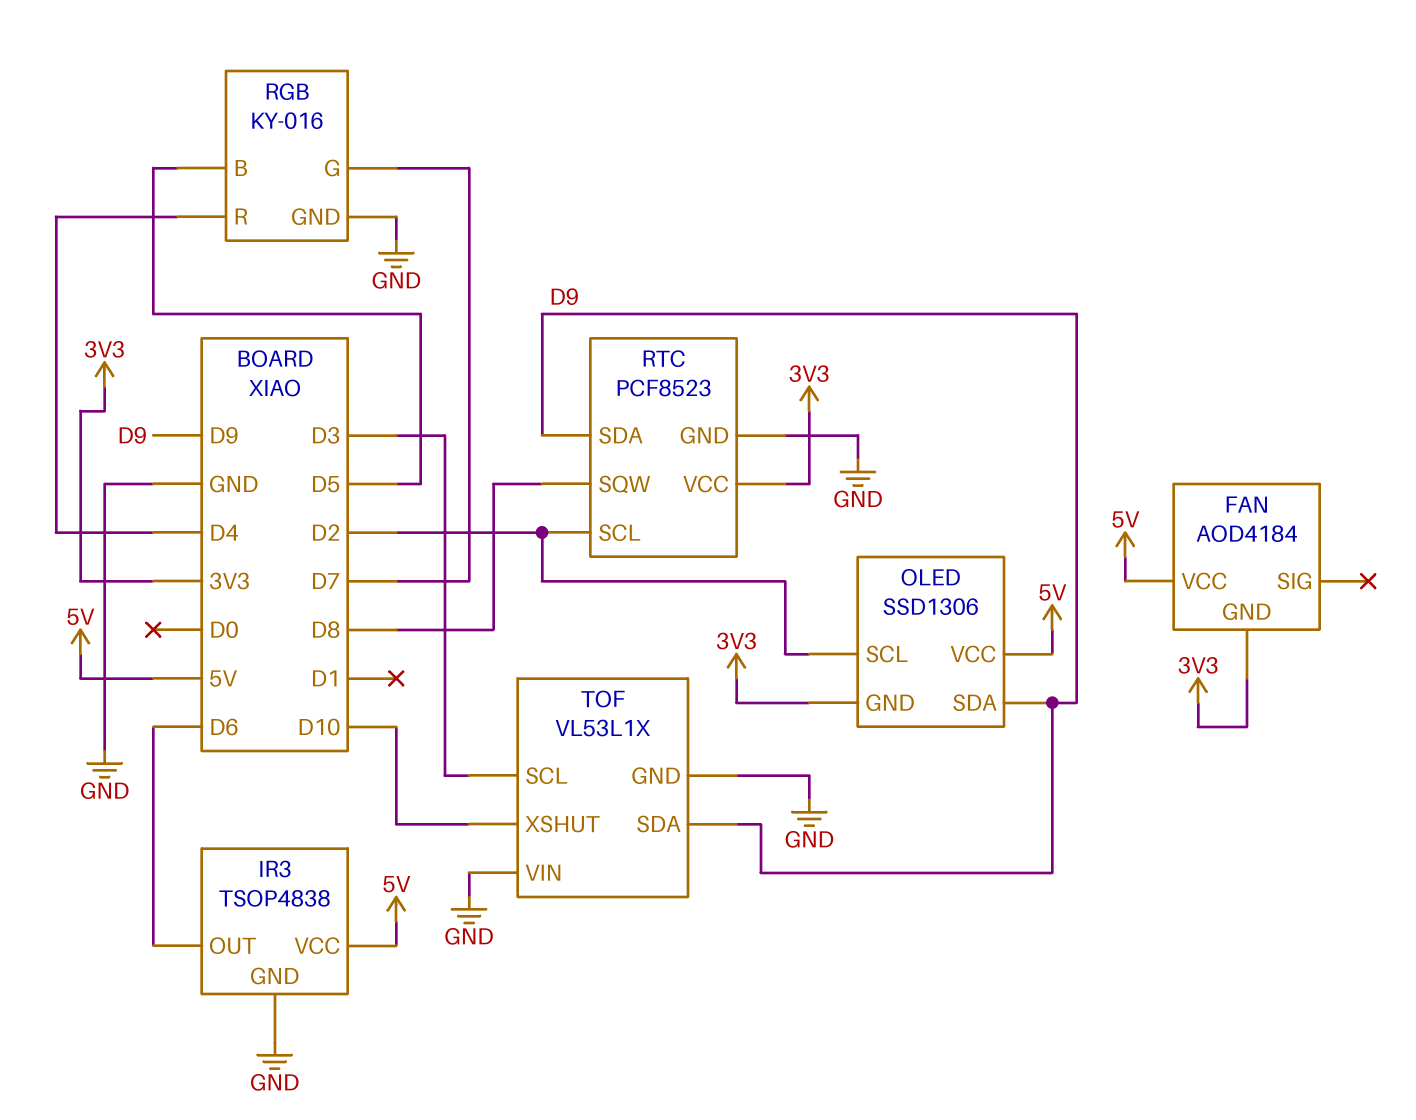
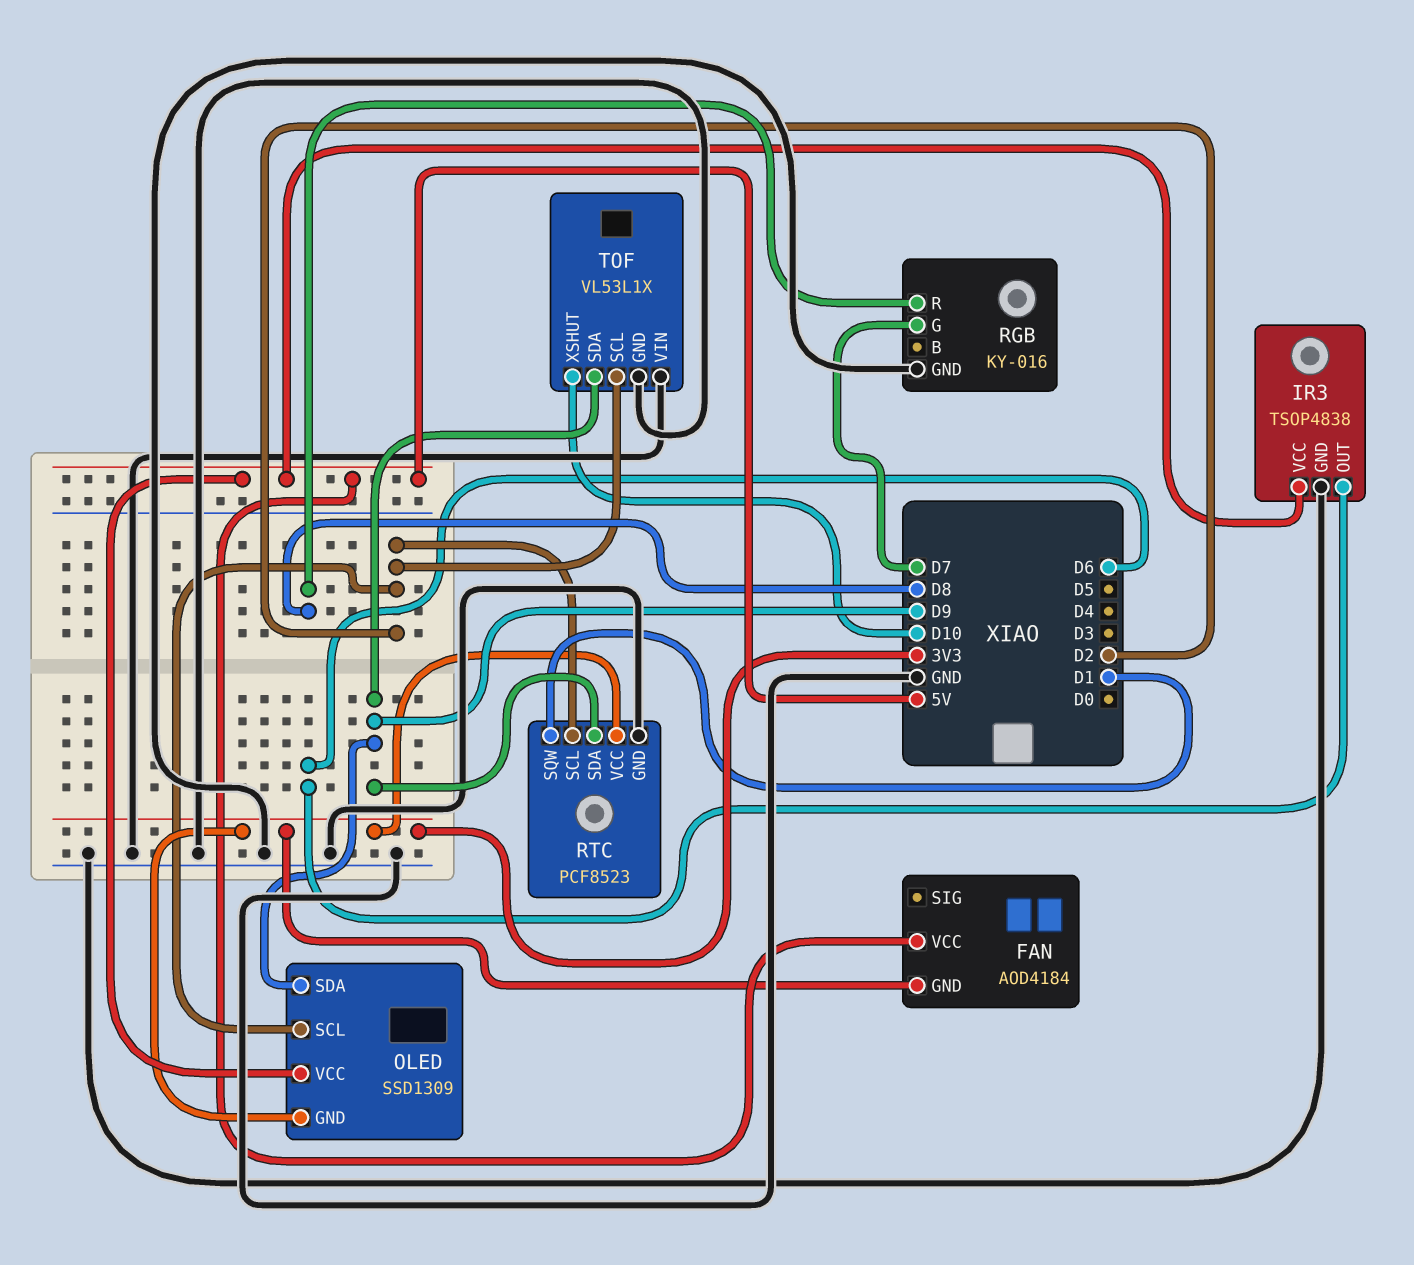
OLED: SSD1306 -> SSD1309
RGB pin B: D5 -> none
RGB pin R: D4 -> D8
RTC pin SQW: D8 -> D1
TOF pin SCL: D3 -> D2

